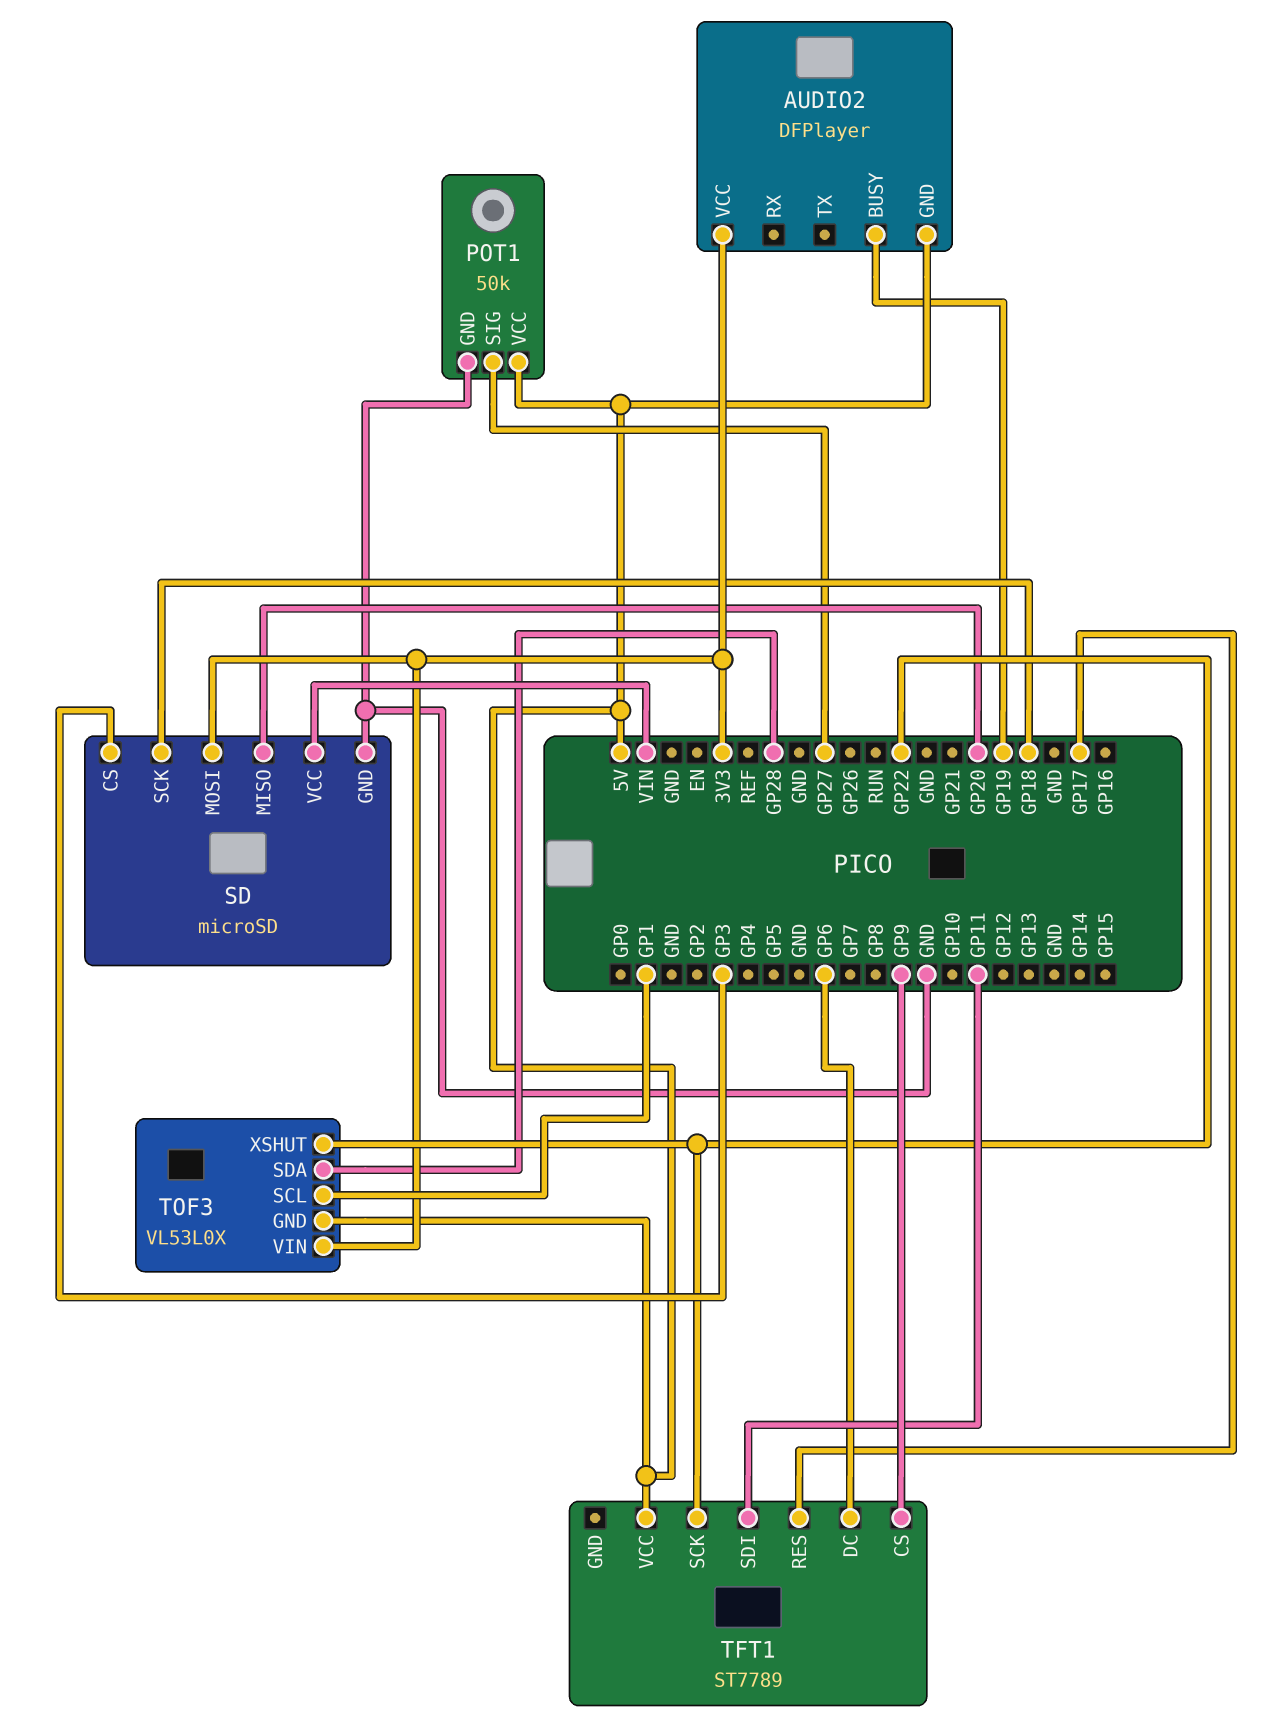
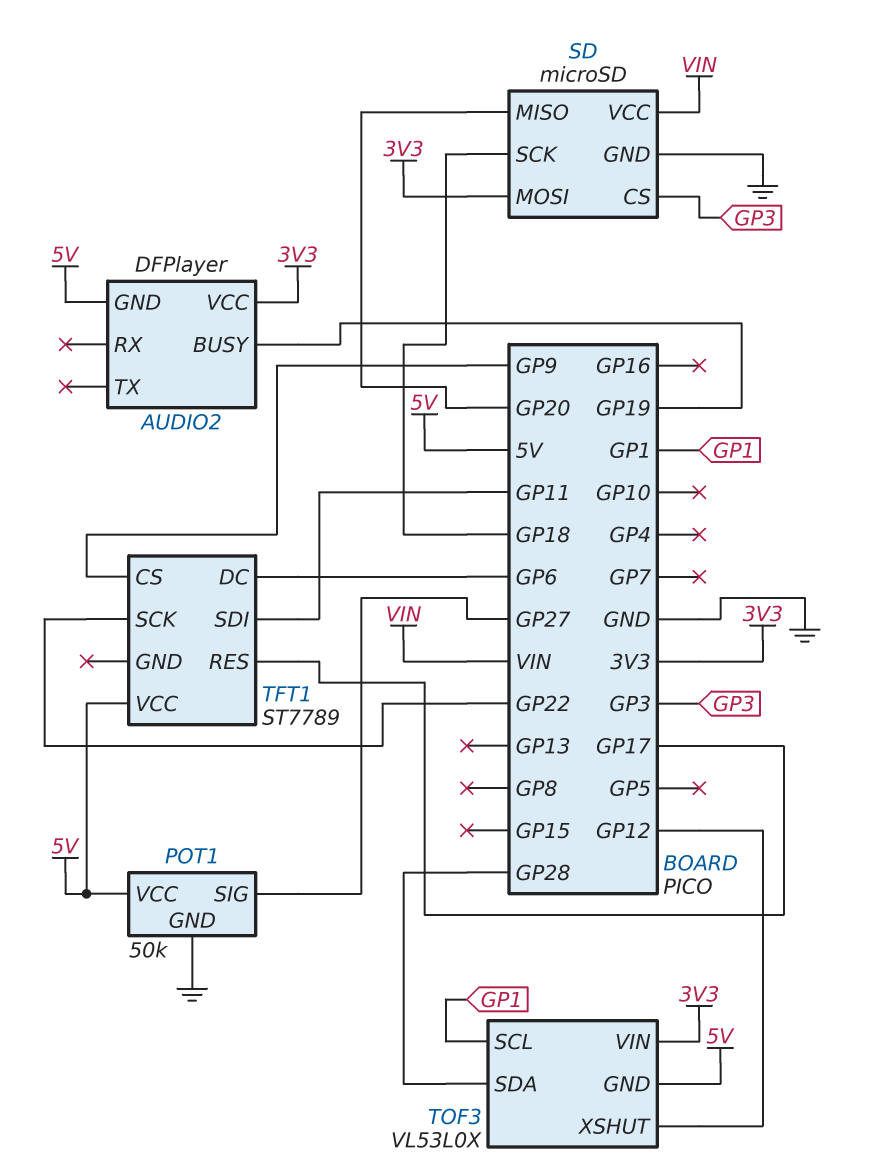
TOF3 pin XSHUT: GP22 -> GP12

